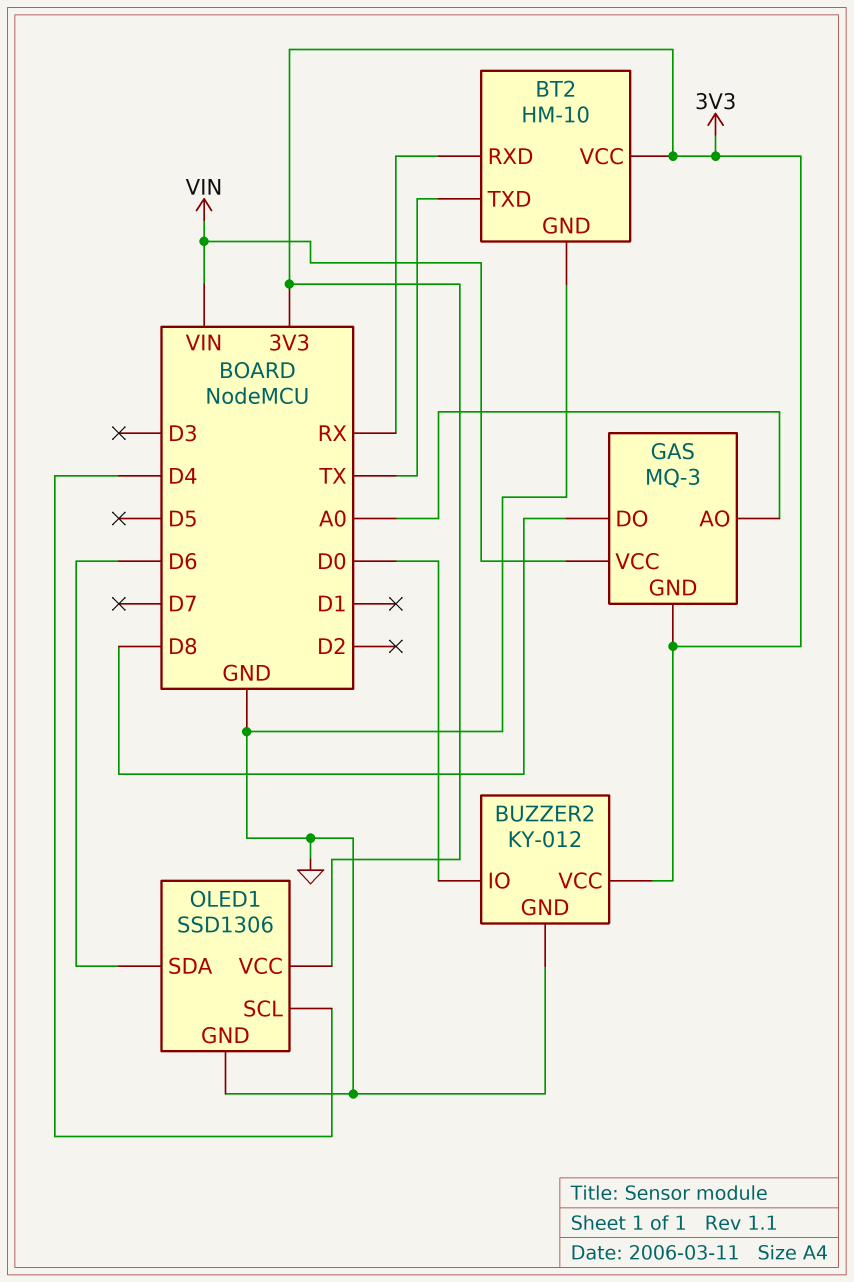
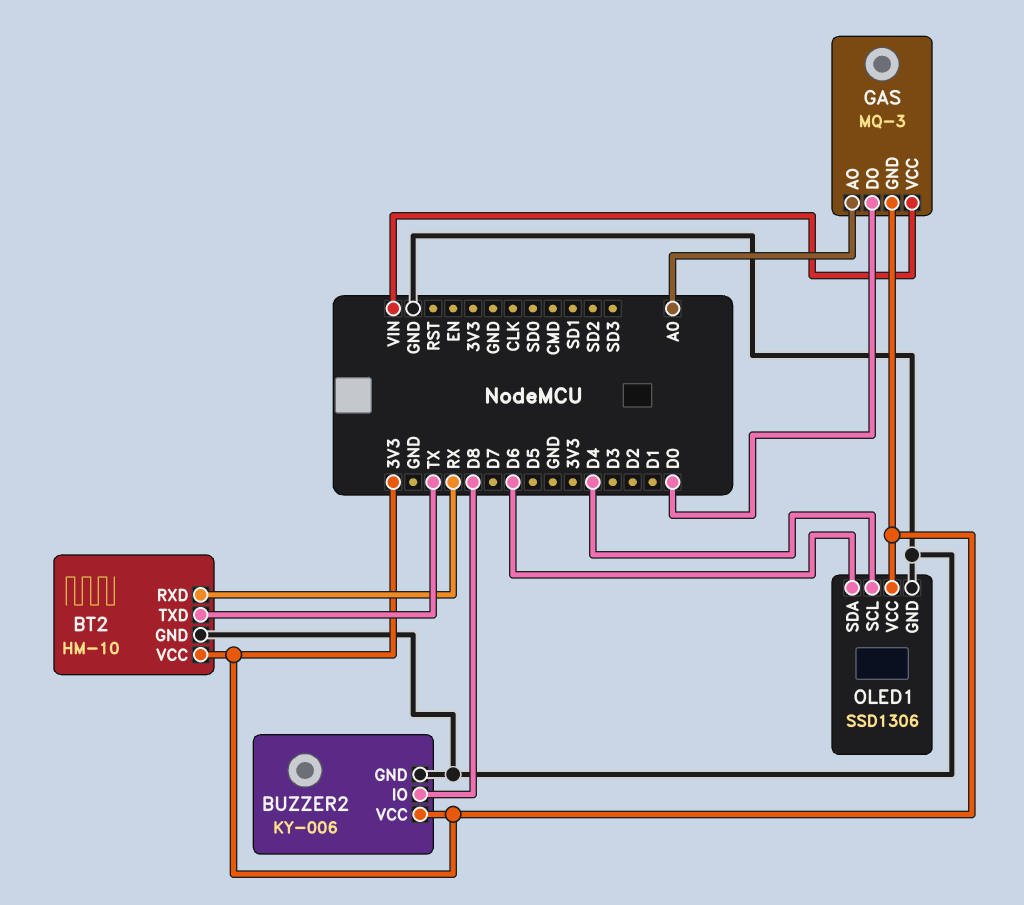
BUZZER2: KY-012 -> KY-006
BUZZER2 pin IO: D0 -> D8
GAS pin DO: D8 -> D0

